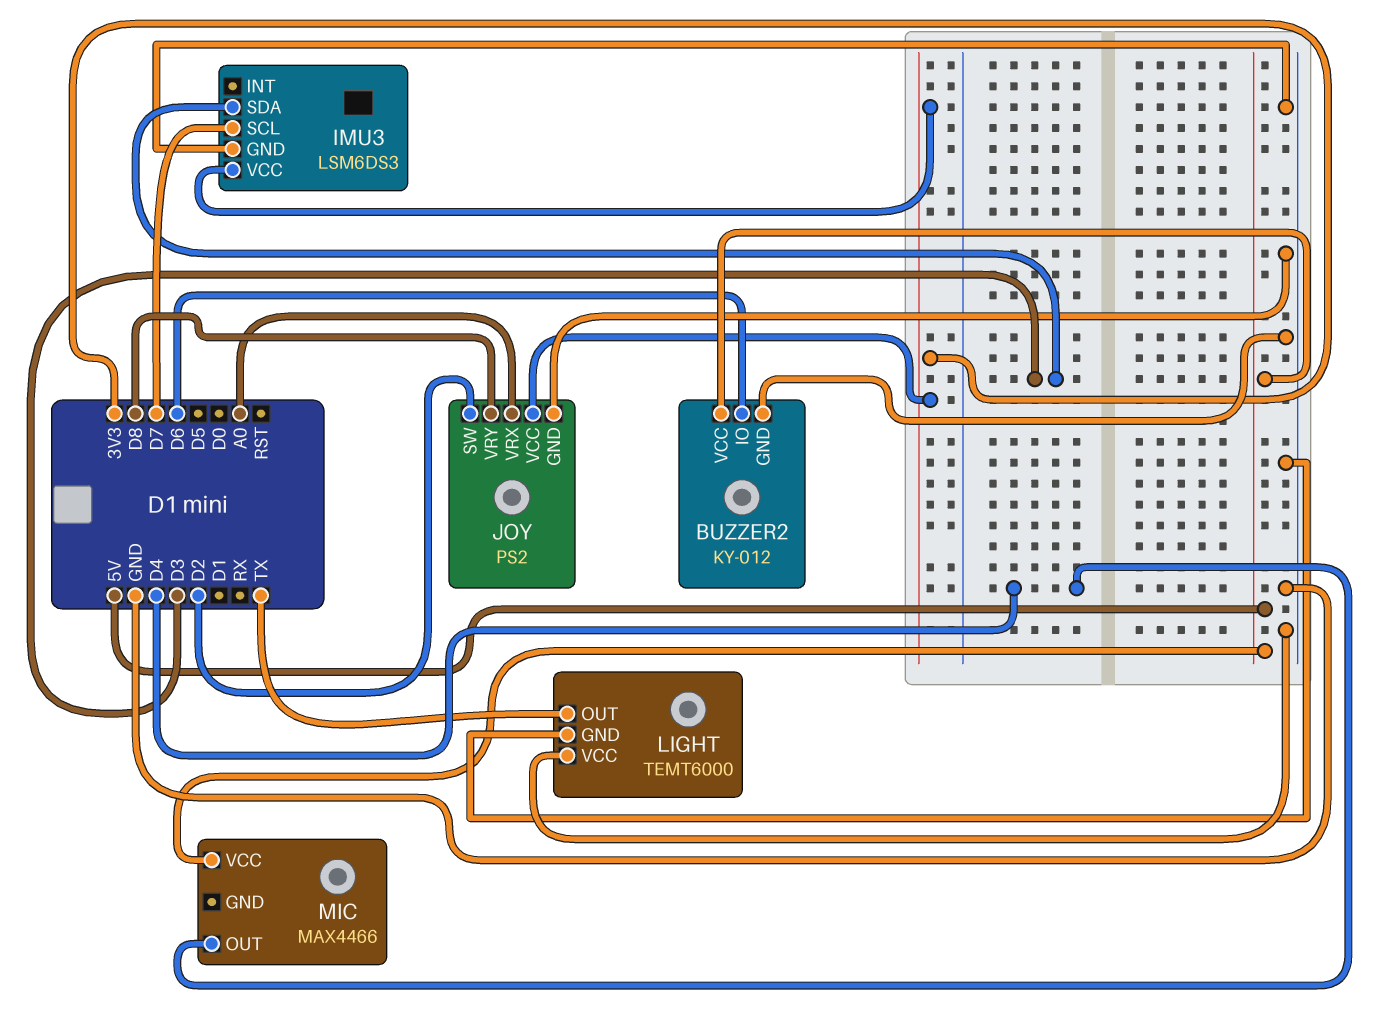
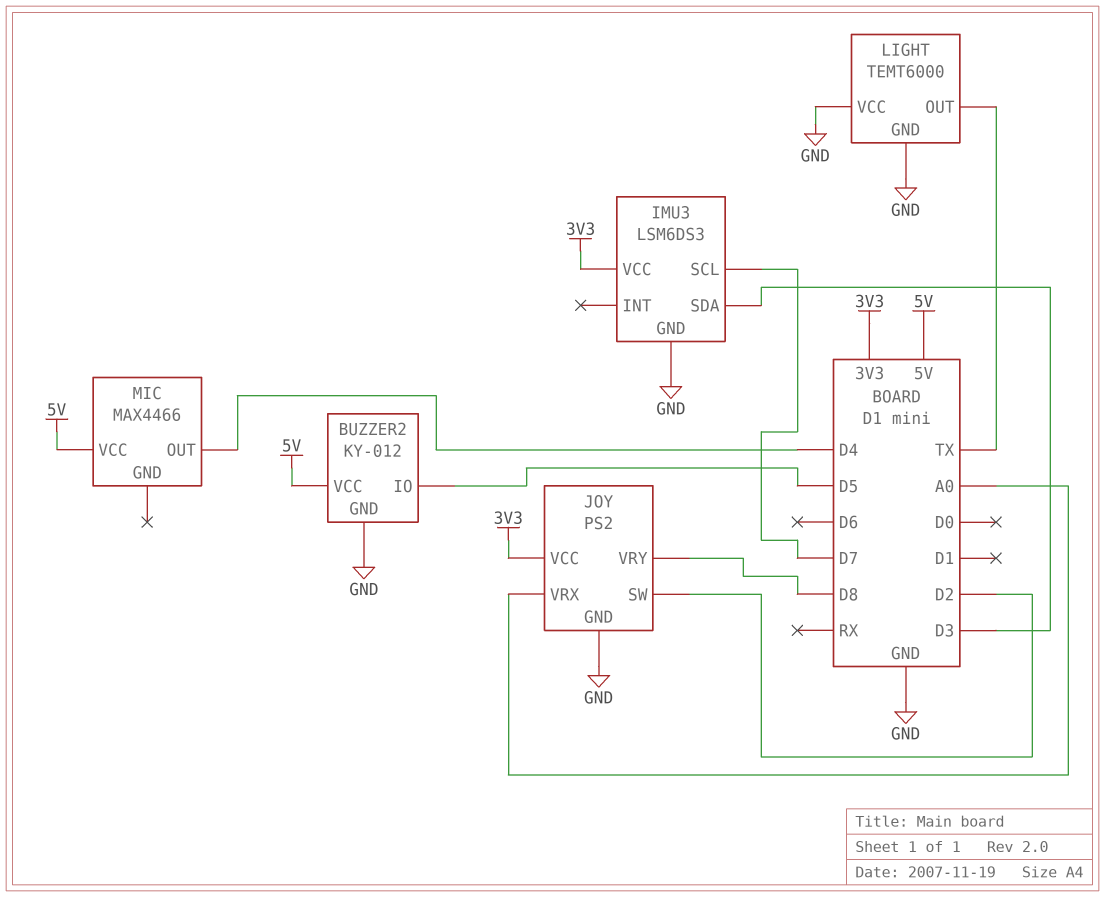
BUZZER2 pin IO: D6 -> D5

